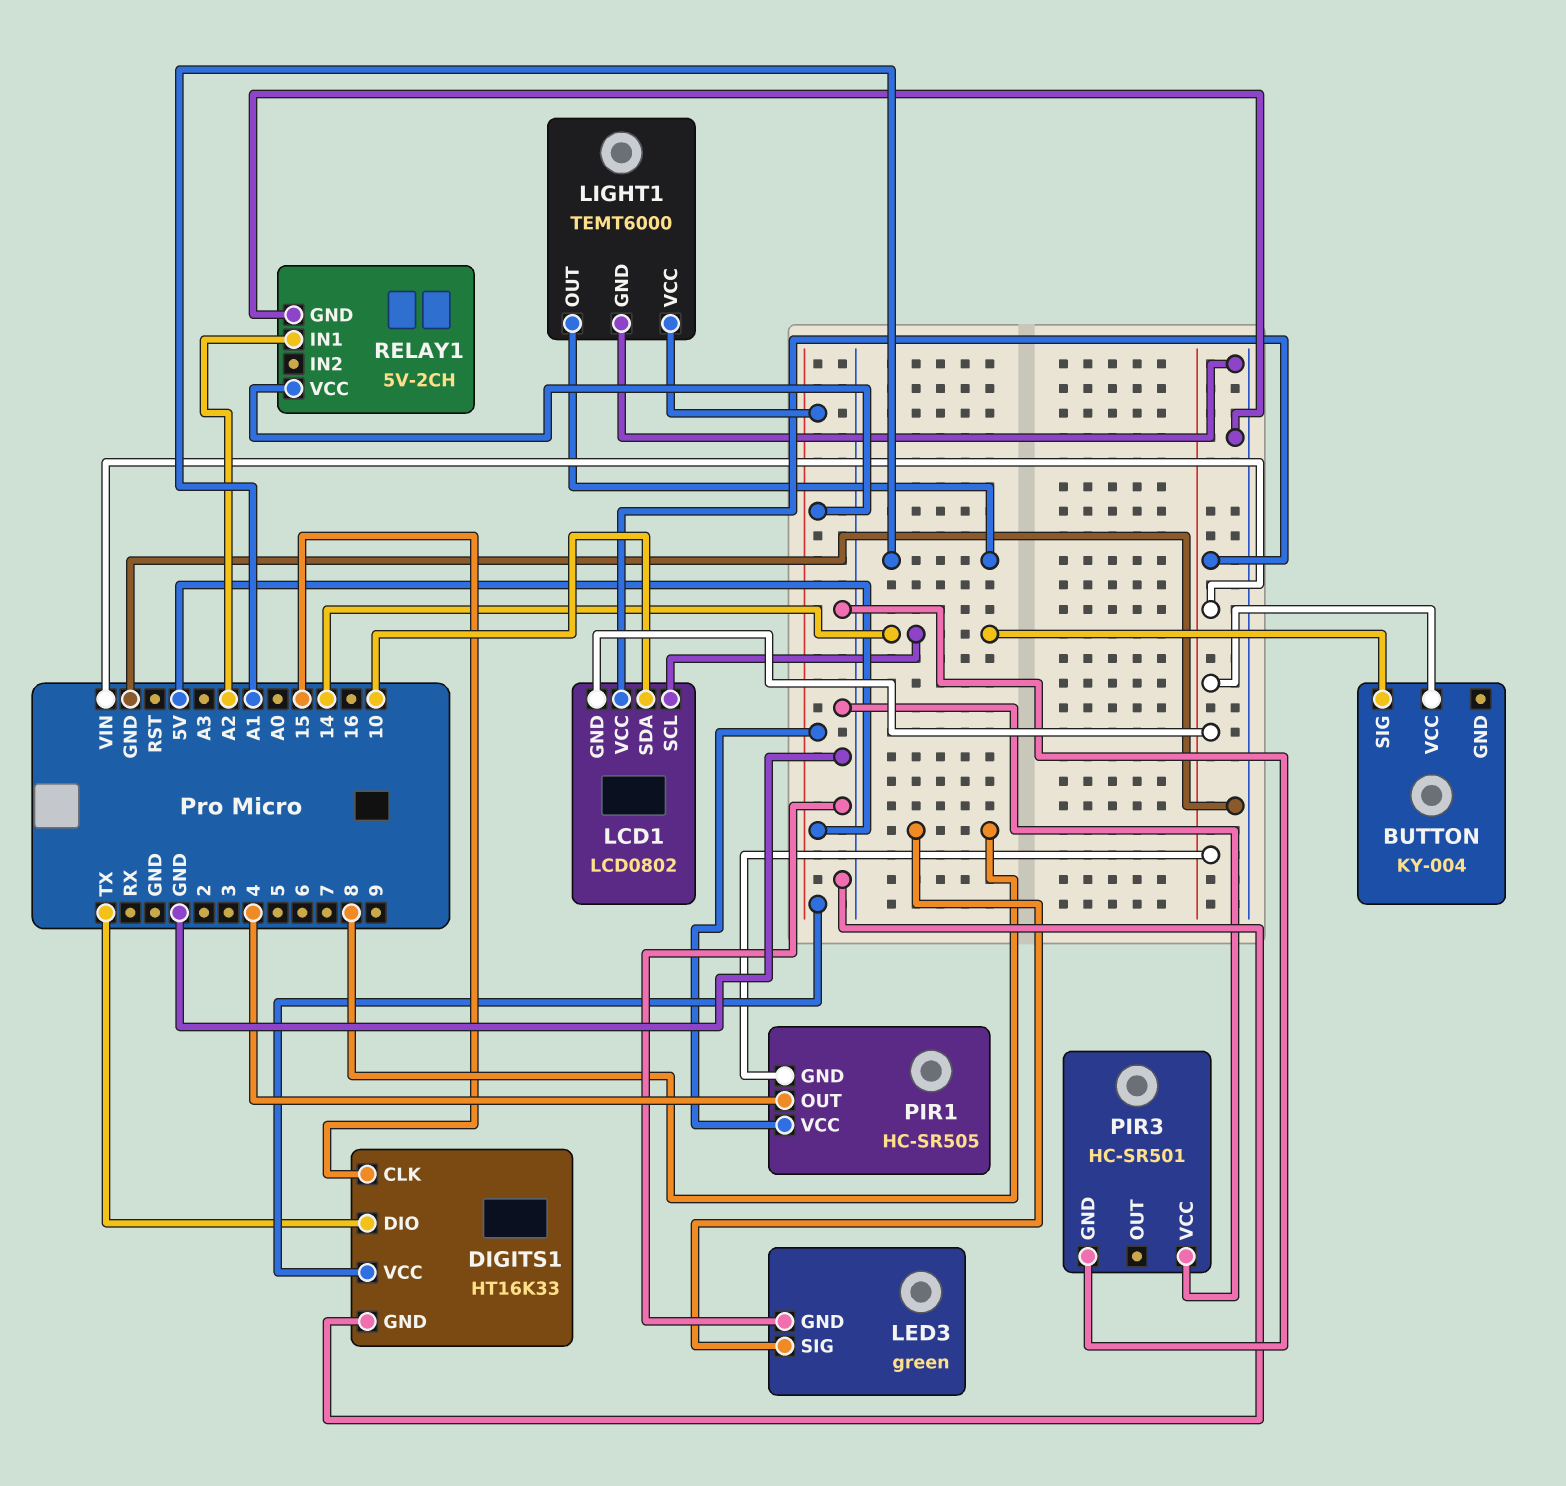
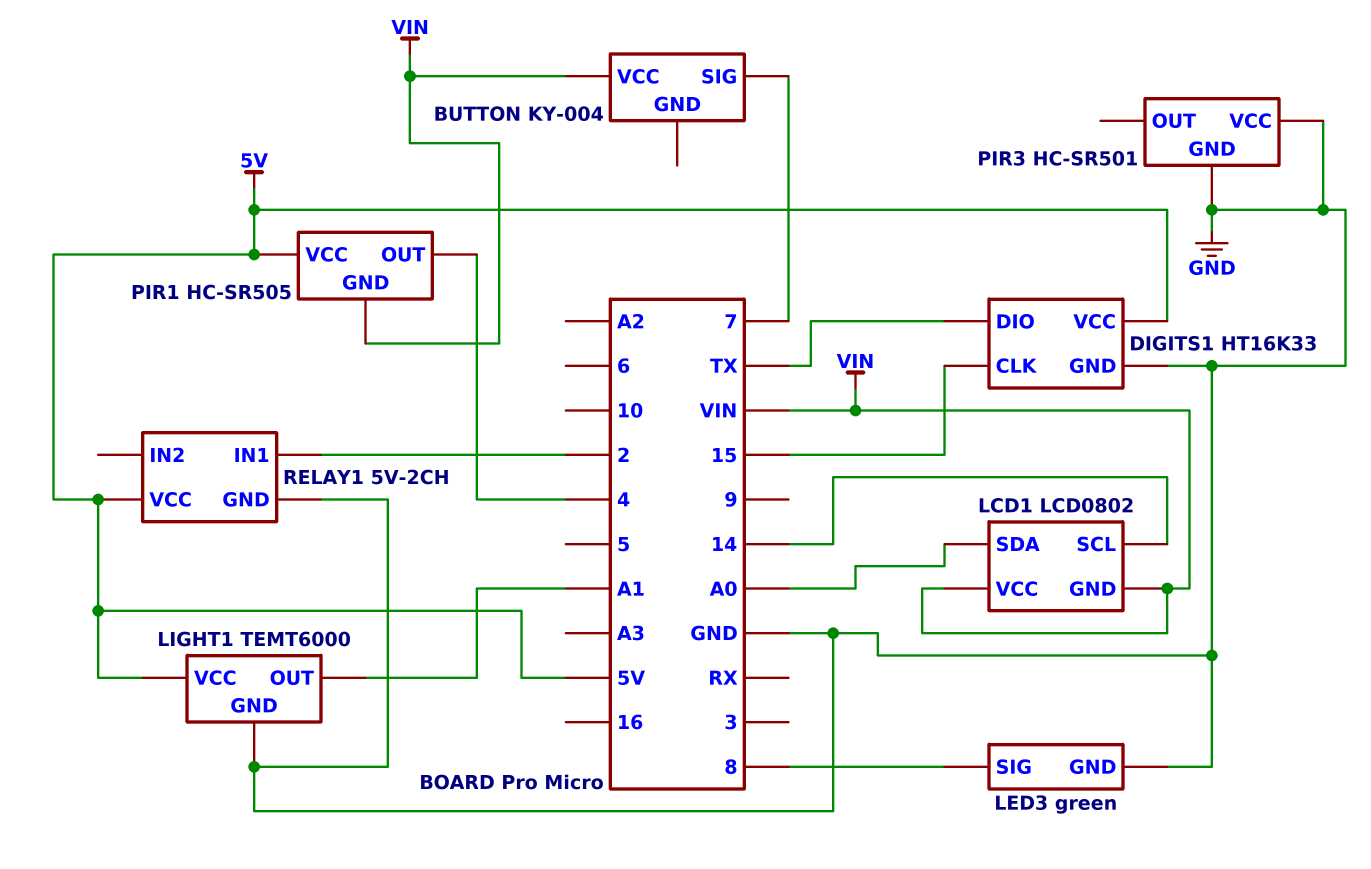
BUTTON pin SIG: 14 -> 7
LCD1 pin SDA: 10 -> A0
RELAY1 pin IN1: A2 -> 2

